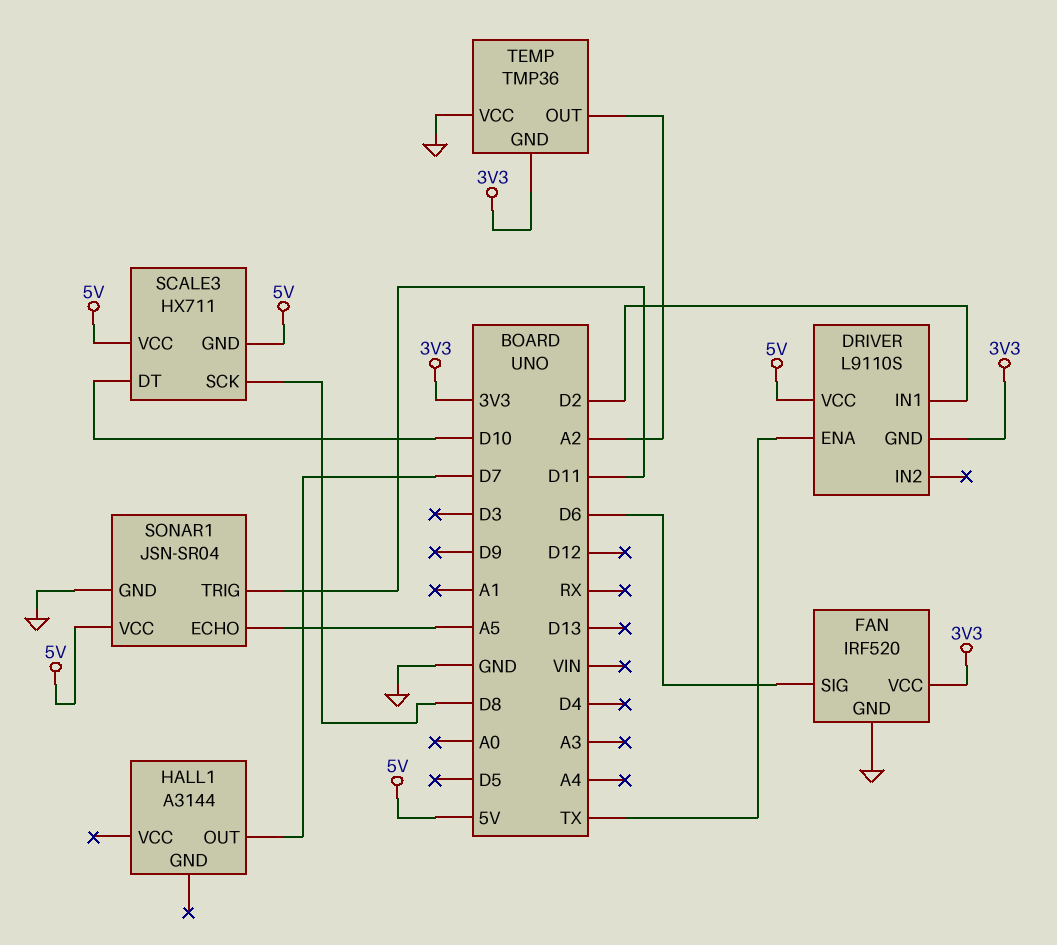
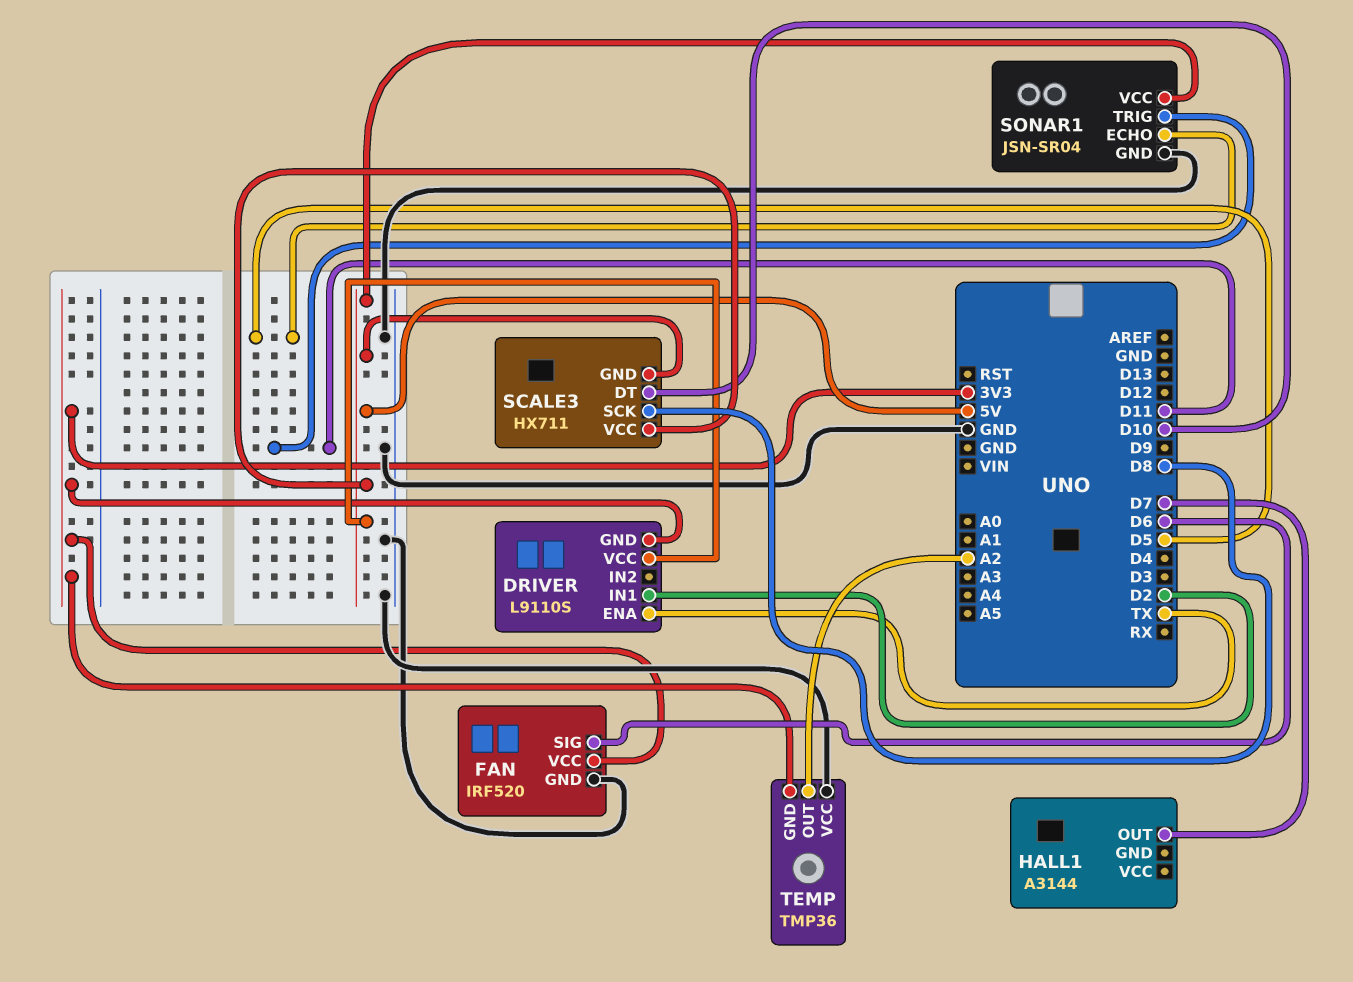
SONAR1 pin ECHO: A5 -> D5

